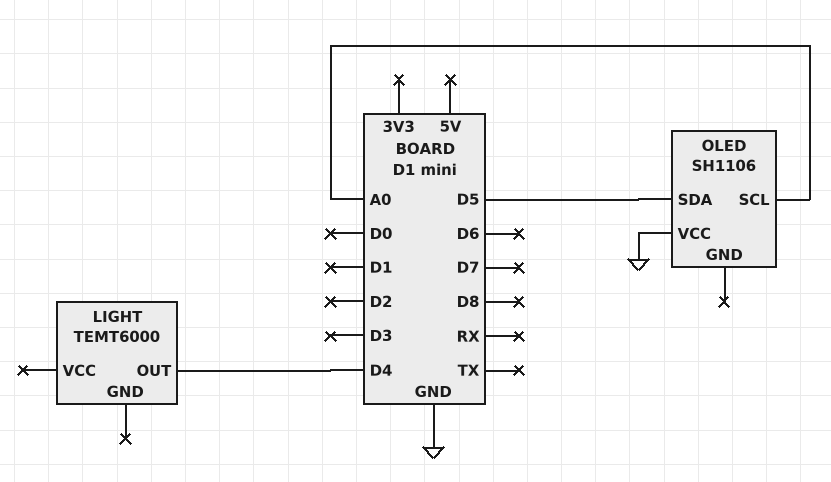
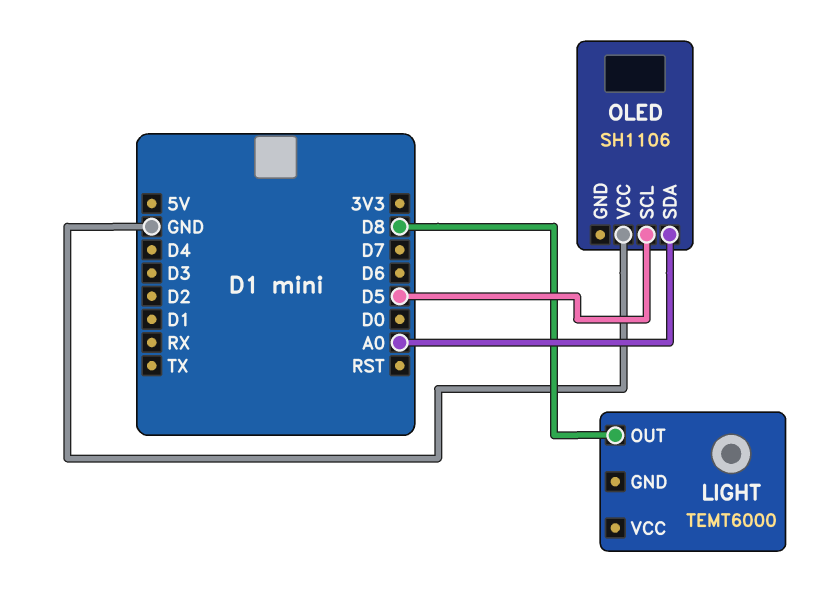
LIGHT pin OUT: D4 -> D8
OLED pin SCL: A0 -> D5
OLED pin SDA: D5 -> A0

